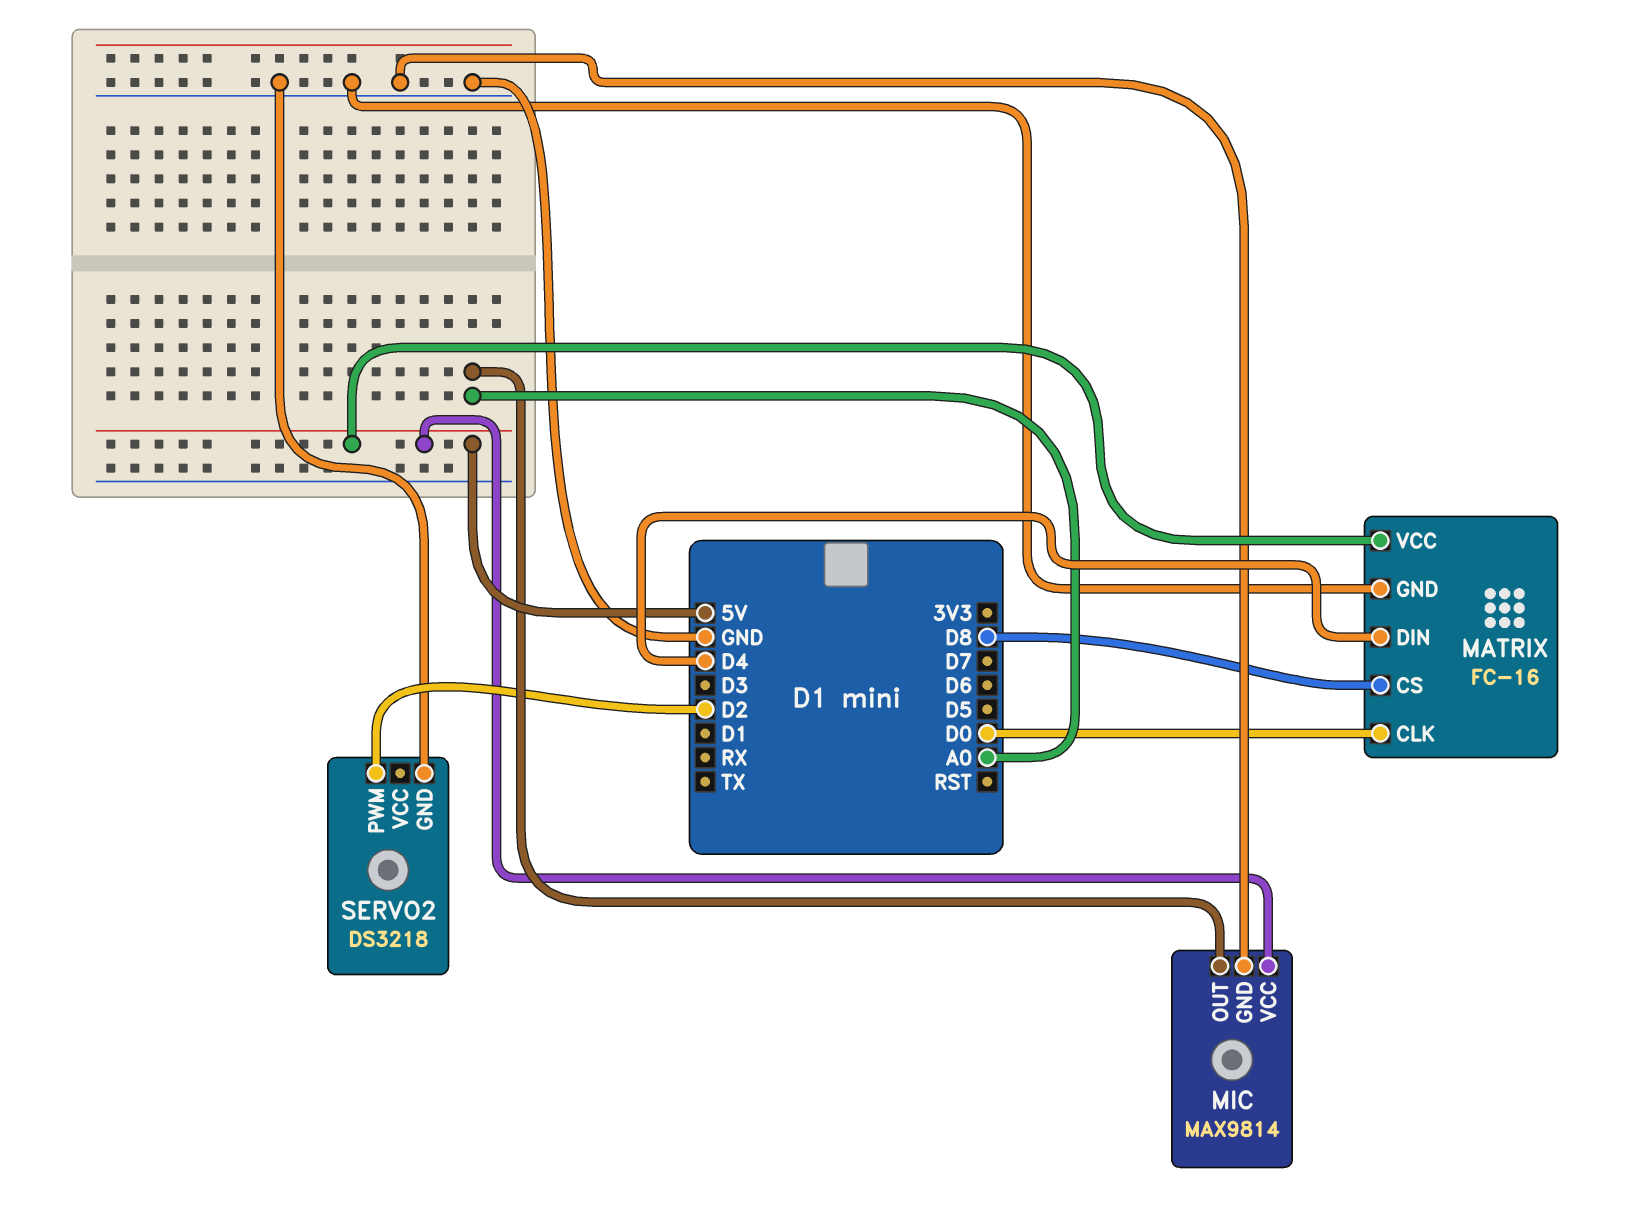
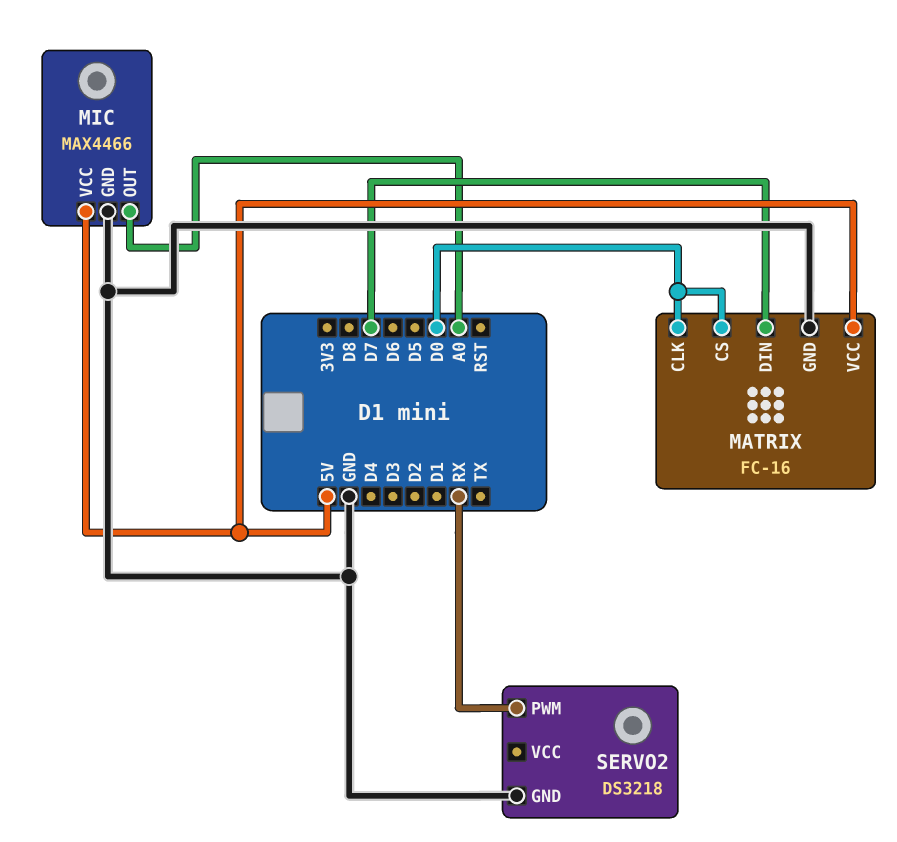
MATRIX pin CS: D8 -> D0
MATRIX pin DIN: D4 -> D7
MIC: MAX9814 -> MAX4466
SERVO2 pin PWM: D2 -> RX

